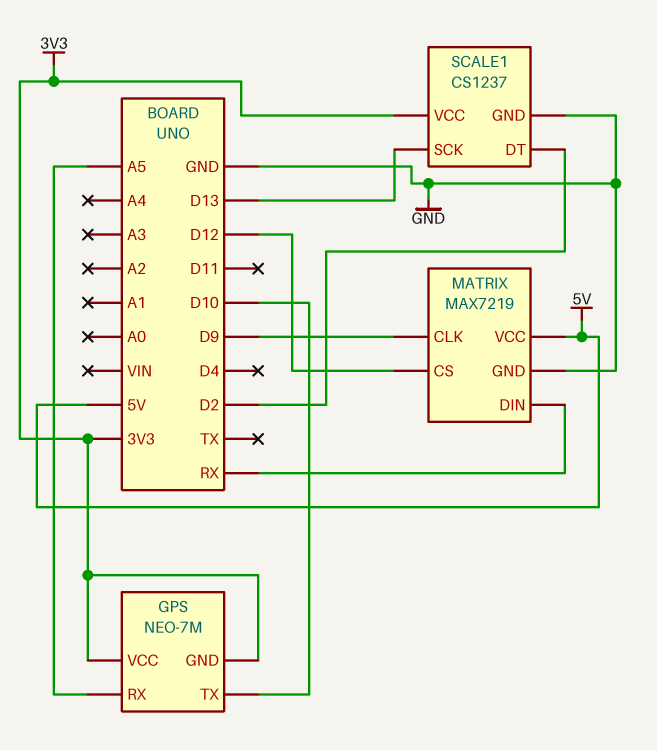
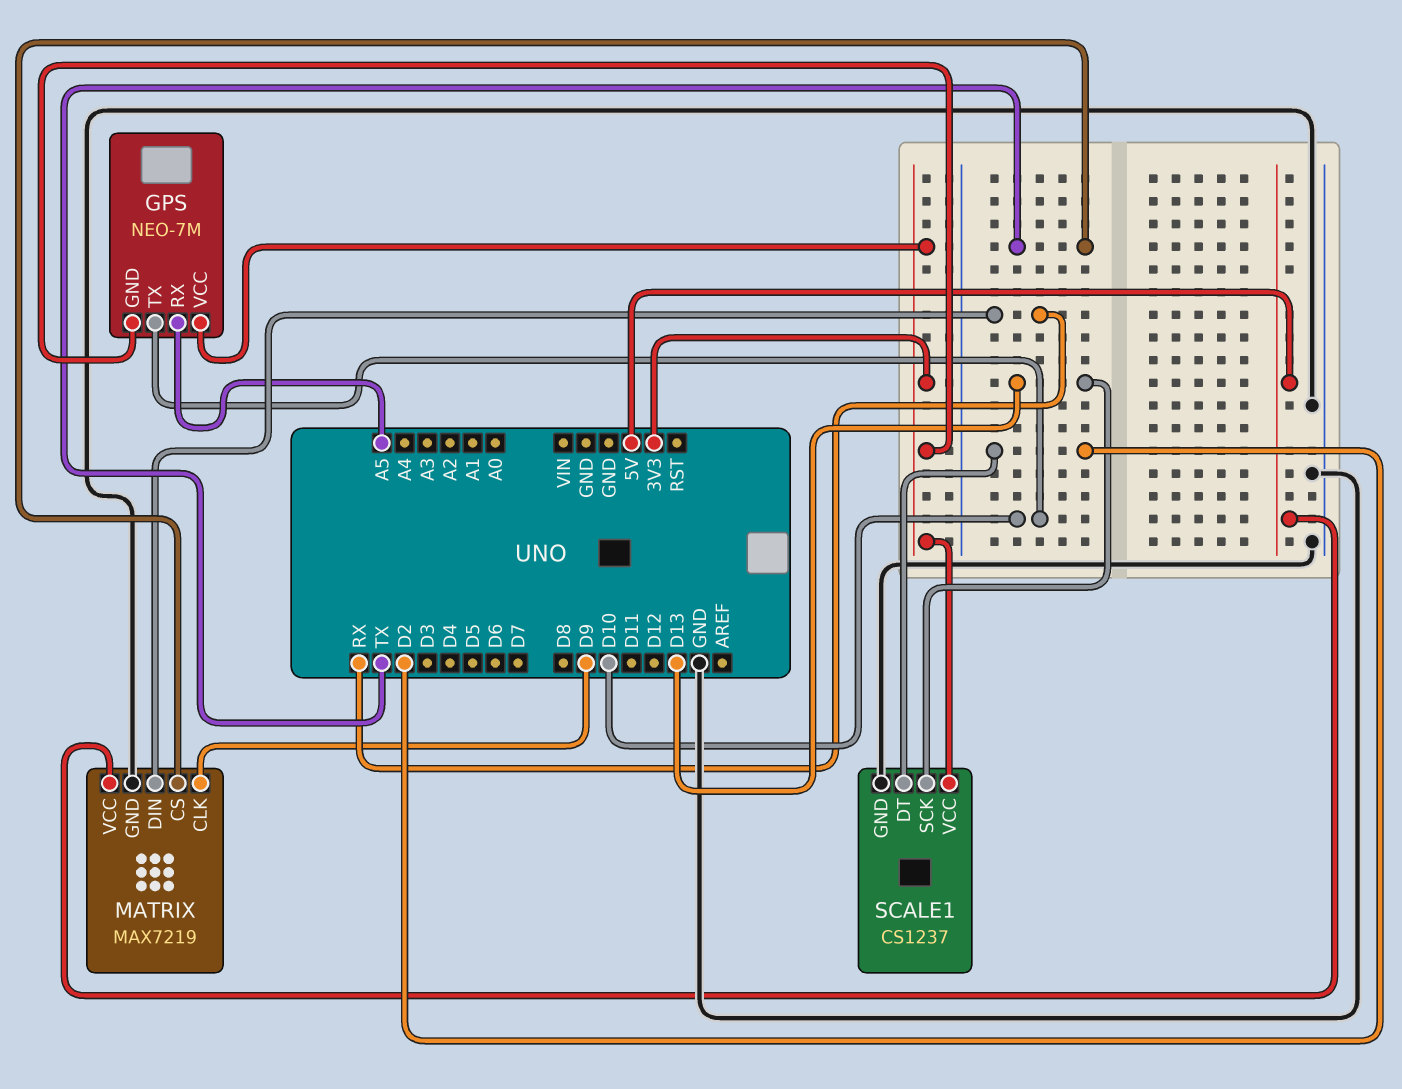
MATRIX pin CS: D12 -> TX

